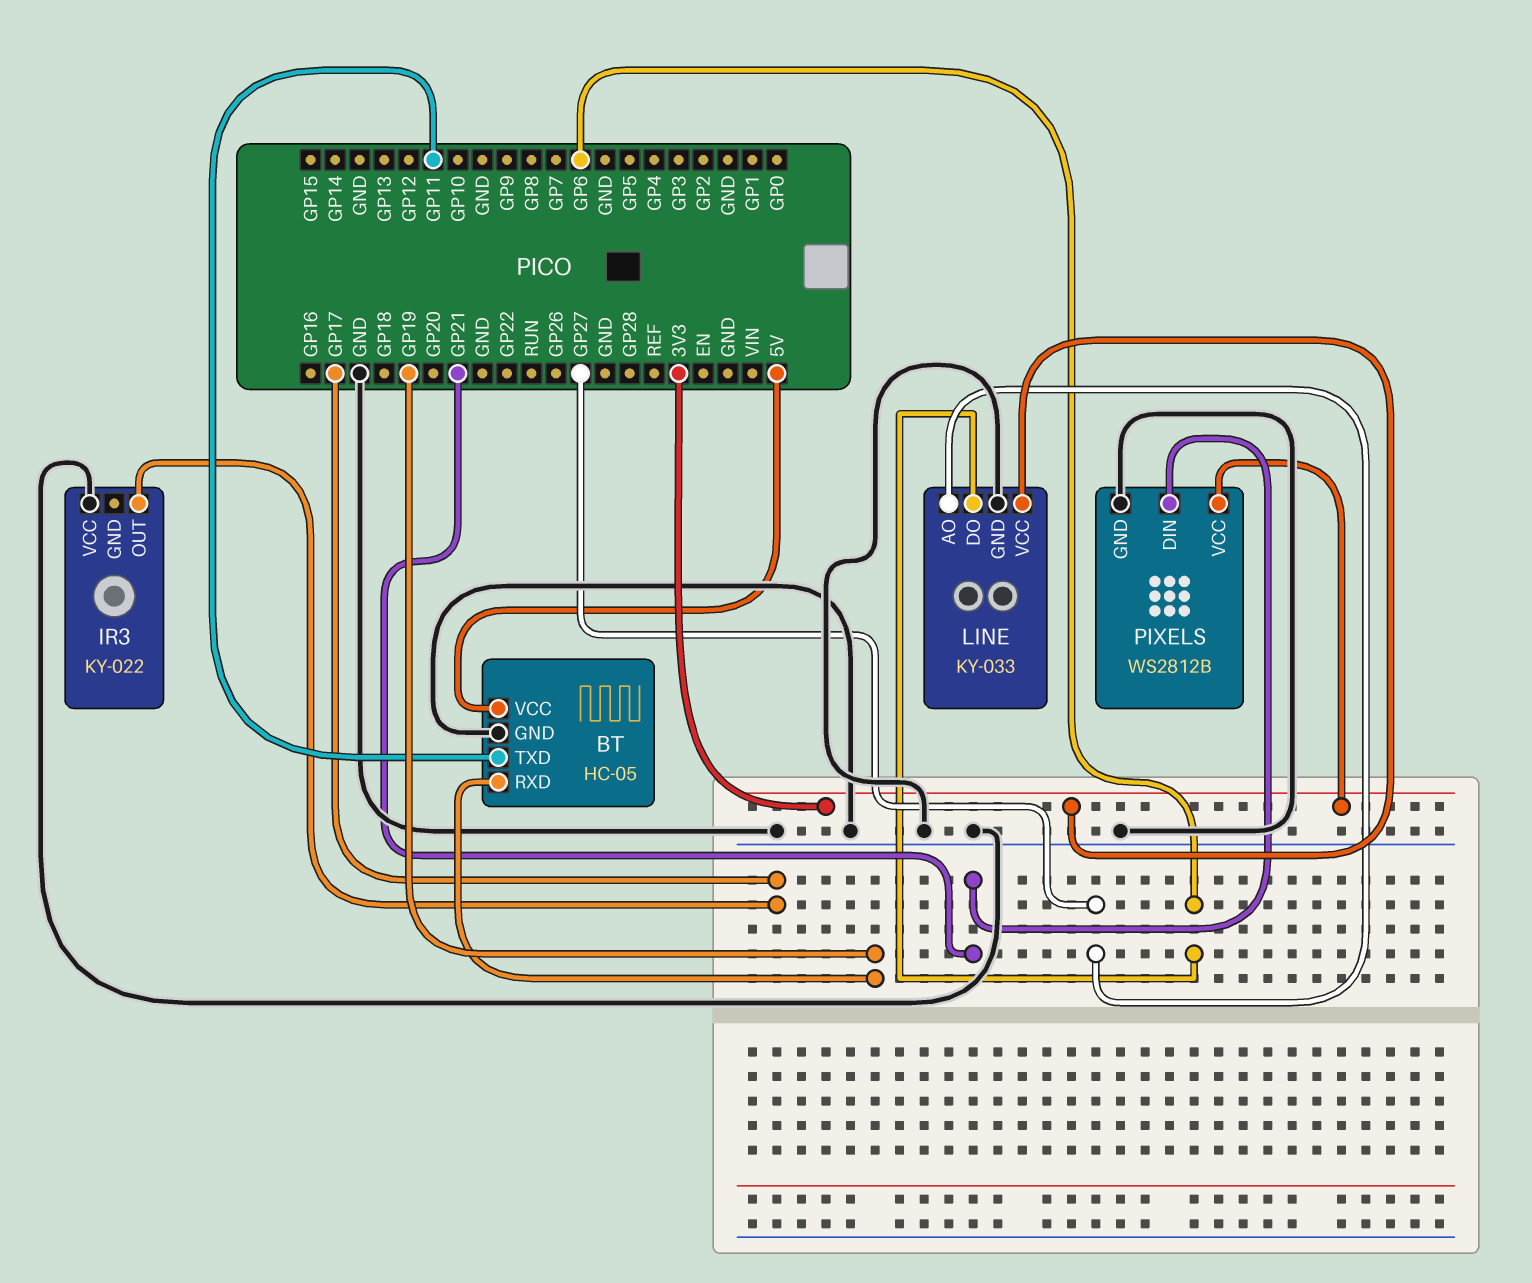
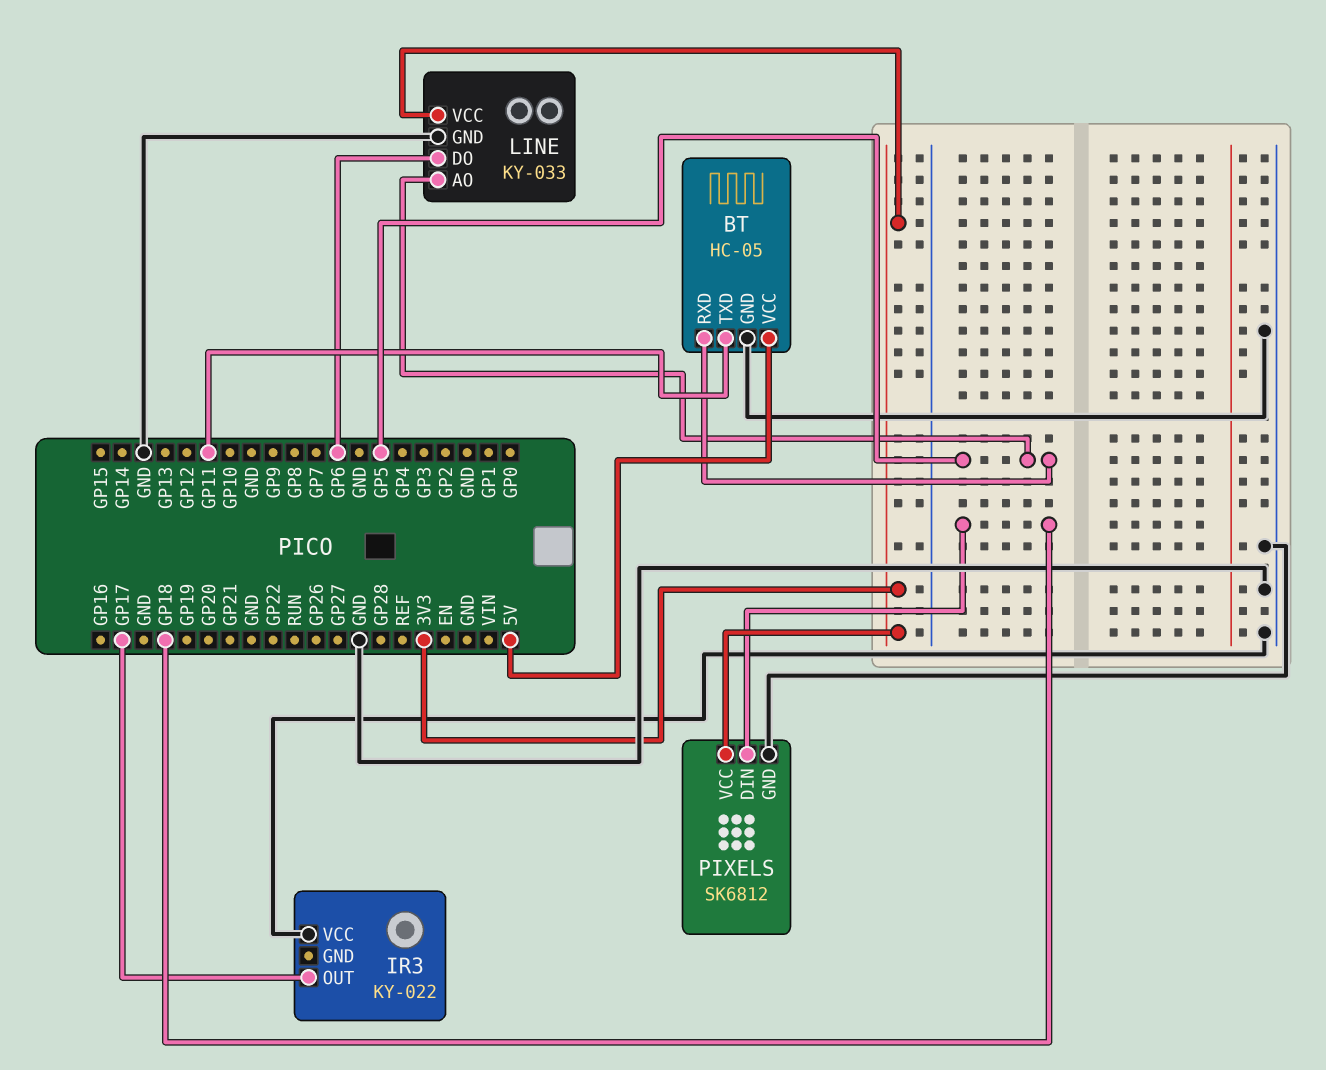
BT pin RXD: GP19 -> GP5
LINE pin AO: GP27 -> GP5
PIXELS: WS2812B -> SK6812
PIXELS pin DIN: GP21 -> GP18

